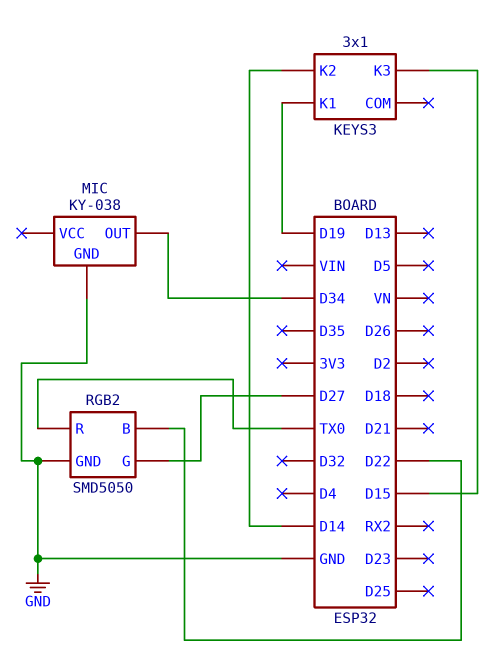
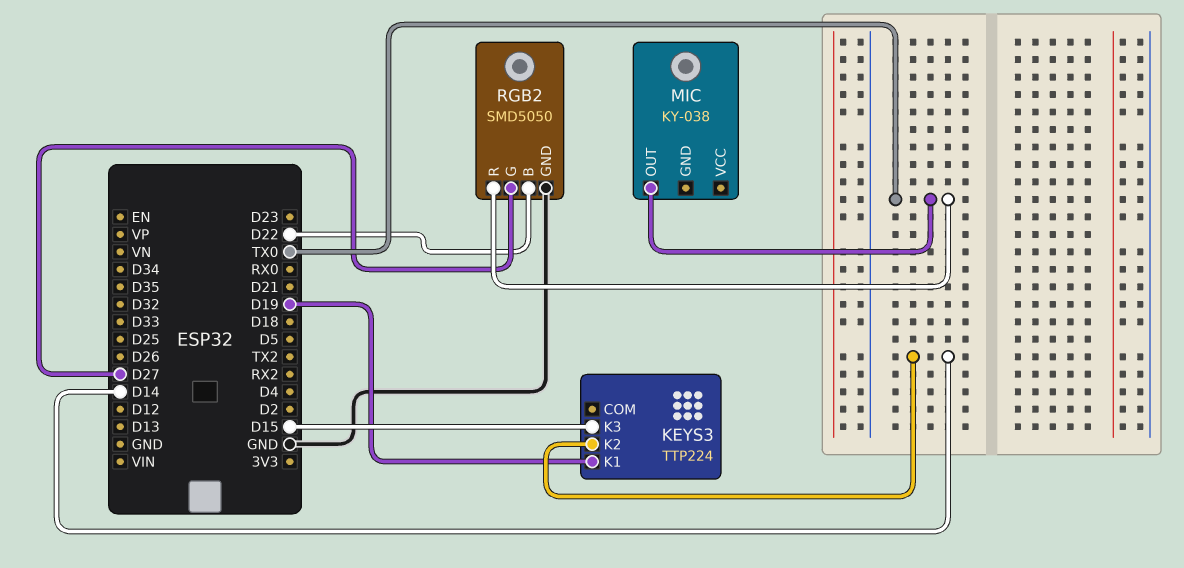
KEYS3: 3x1 -> TTP224
MIC pin GND: GND -> none
MIC pin OUT: D34 -> TX0

